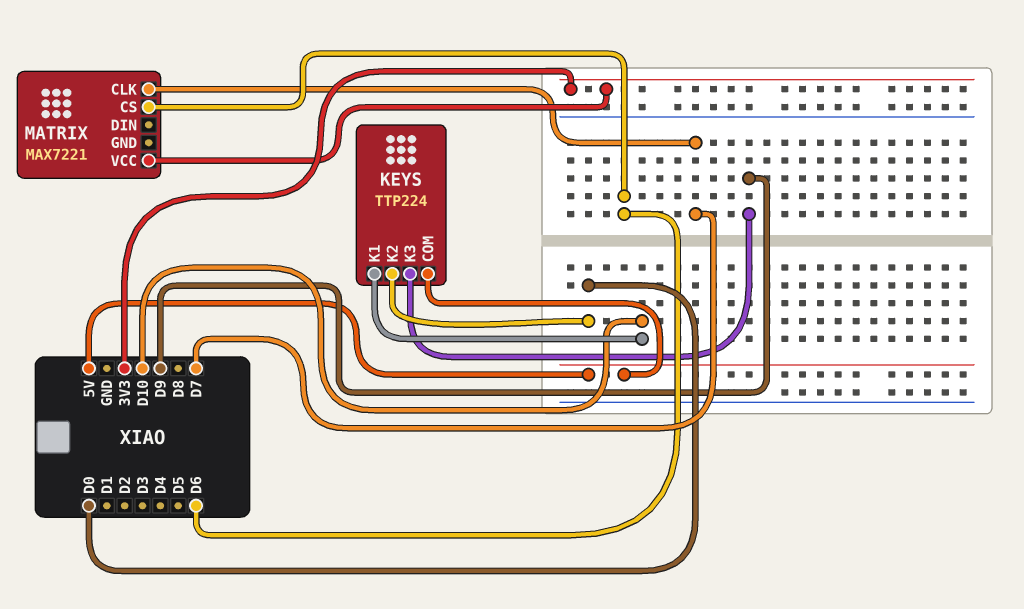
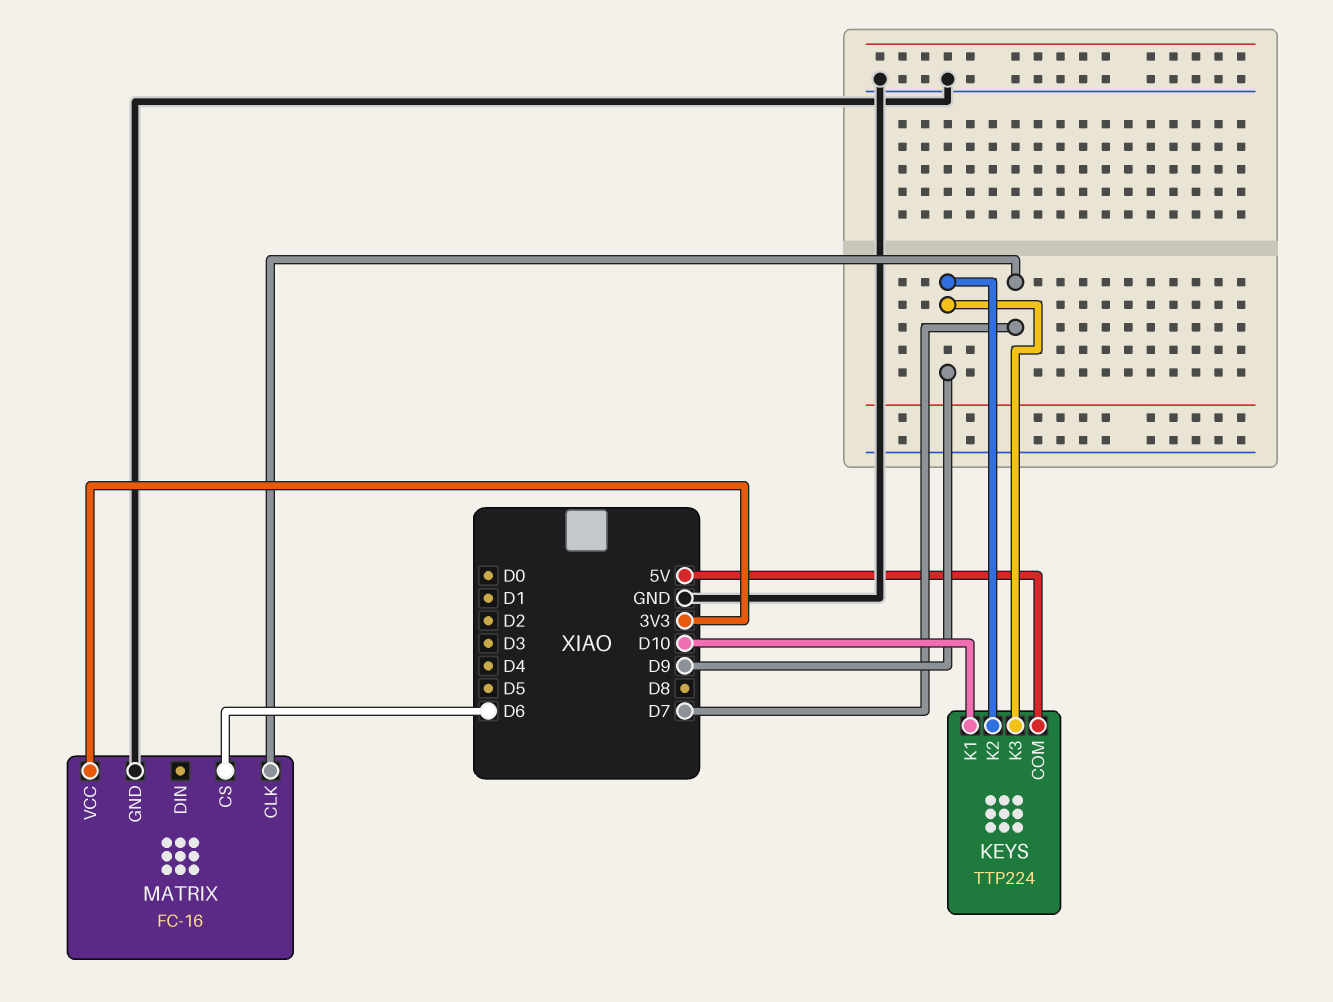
KEYS pin K2: D0 -> D9
MATRIX: MAX7221 -> FC-16
MATRIX pin GND: none -> GND

